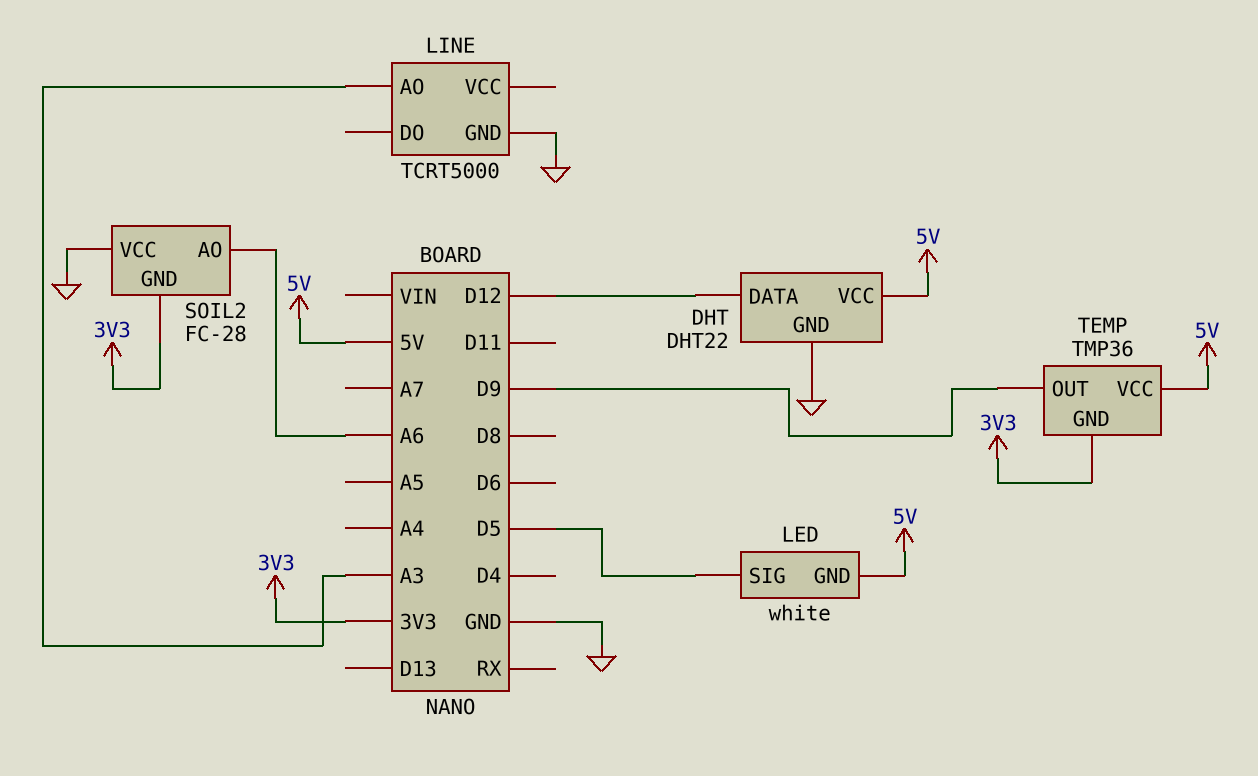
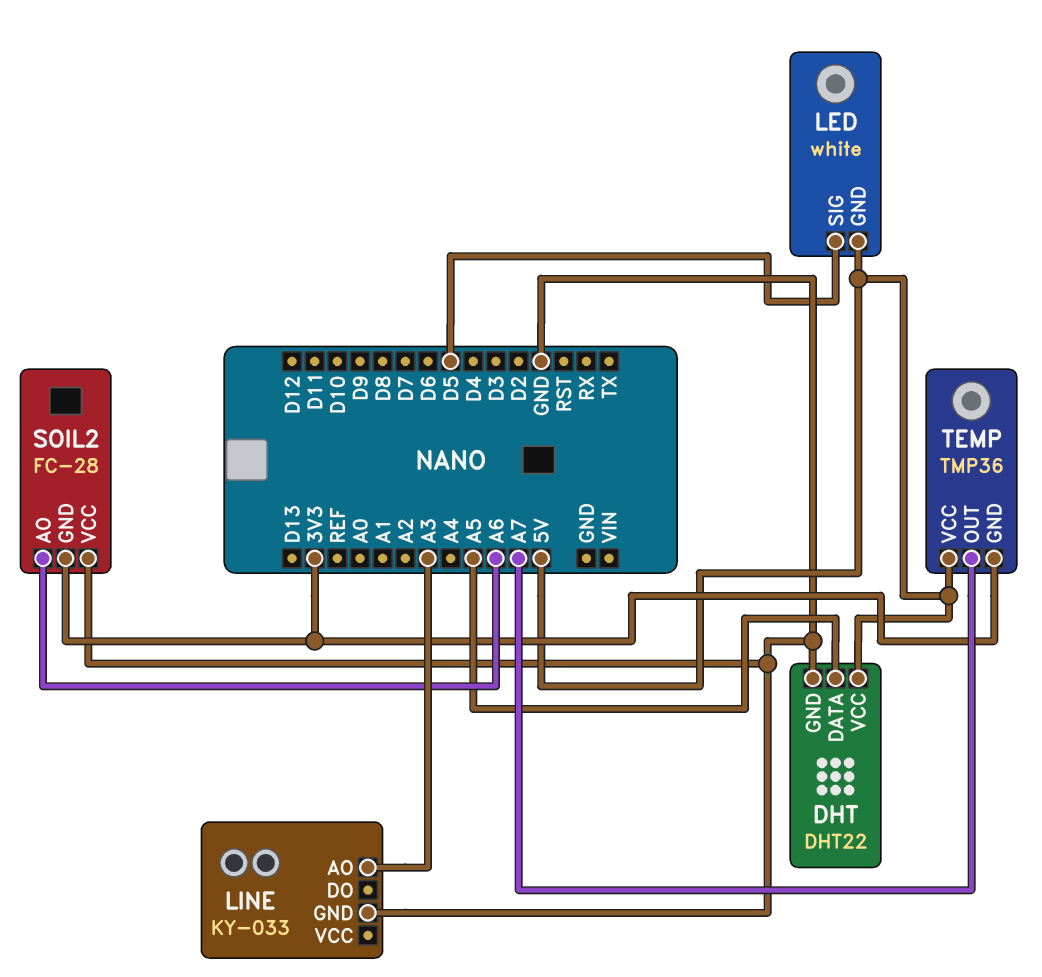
DHT pin DATA: D12 -> A5
LINE: TCRT5000 -> KY-033
TEMP pin OUT: D9 -> A7

